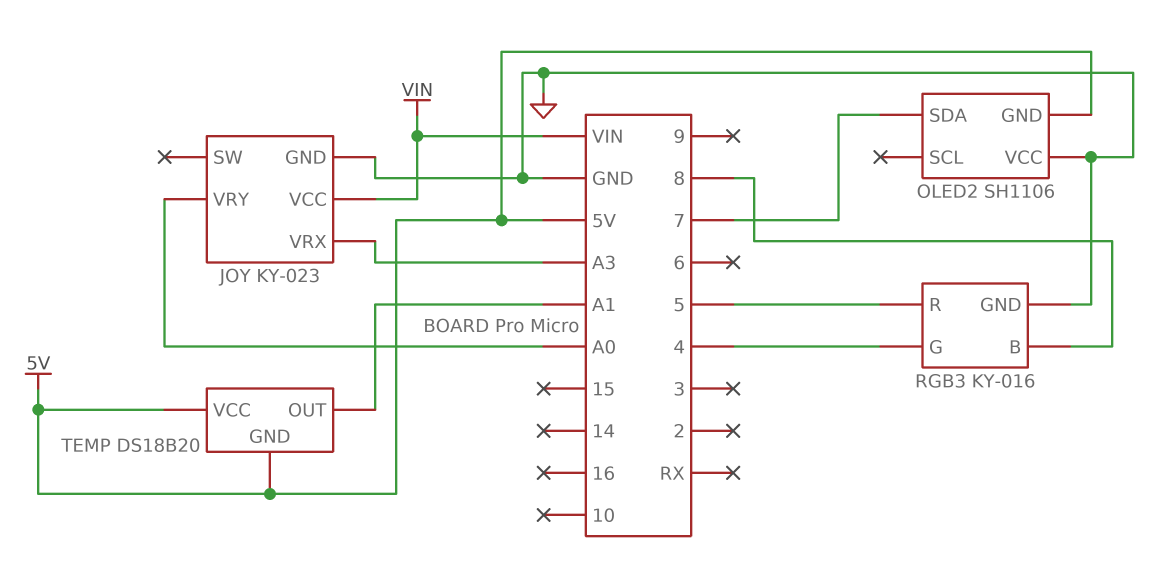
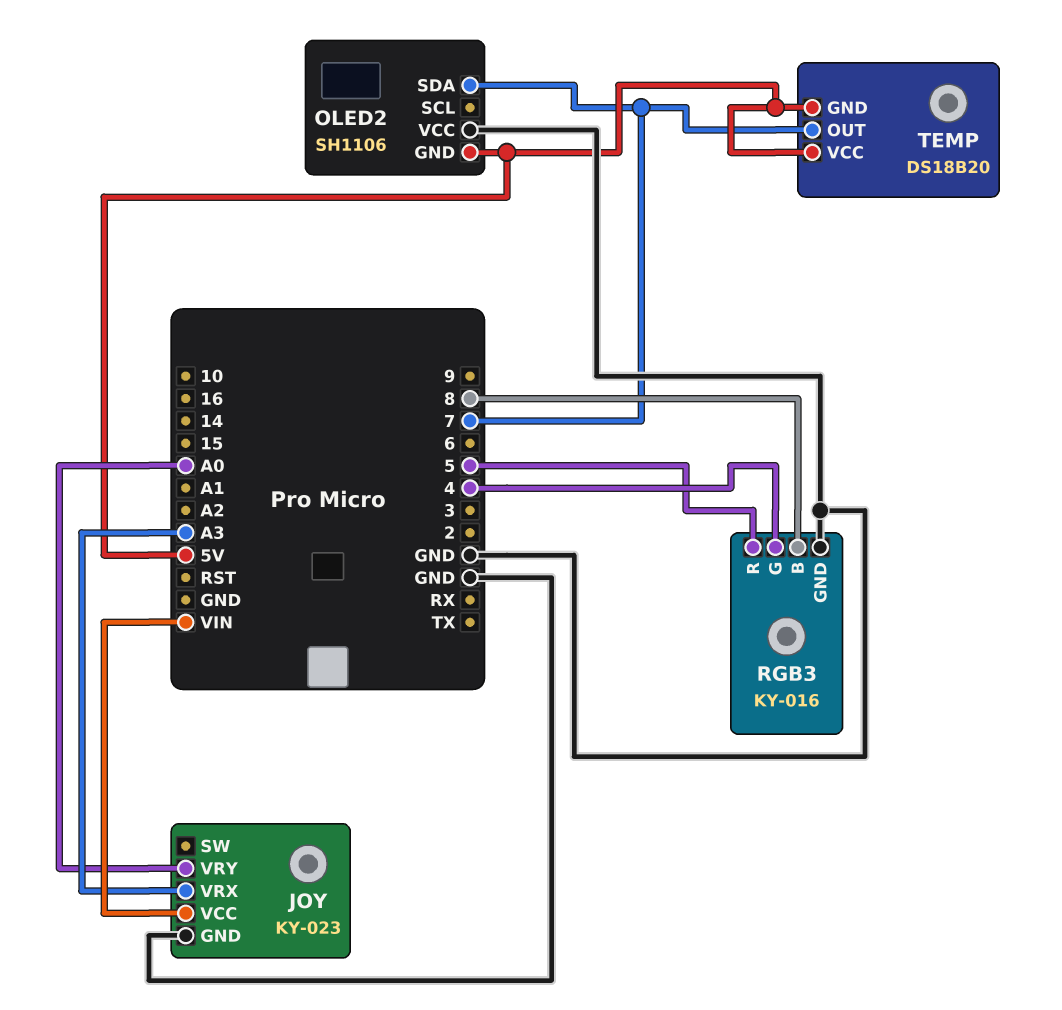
TEMP pin OUT: A1 -> 7

